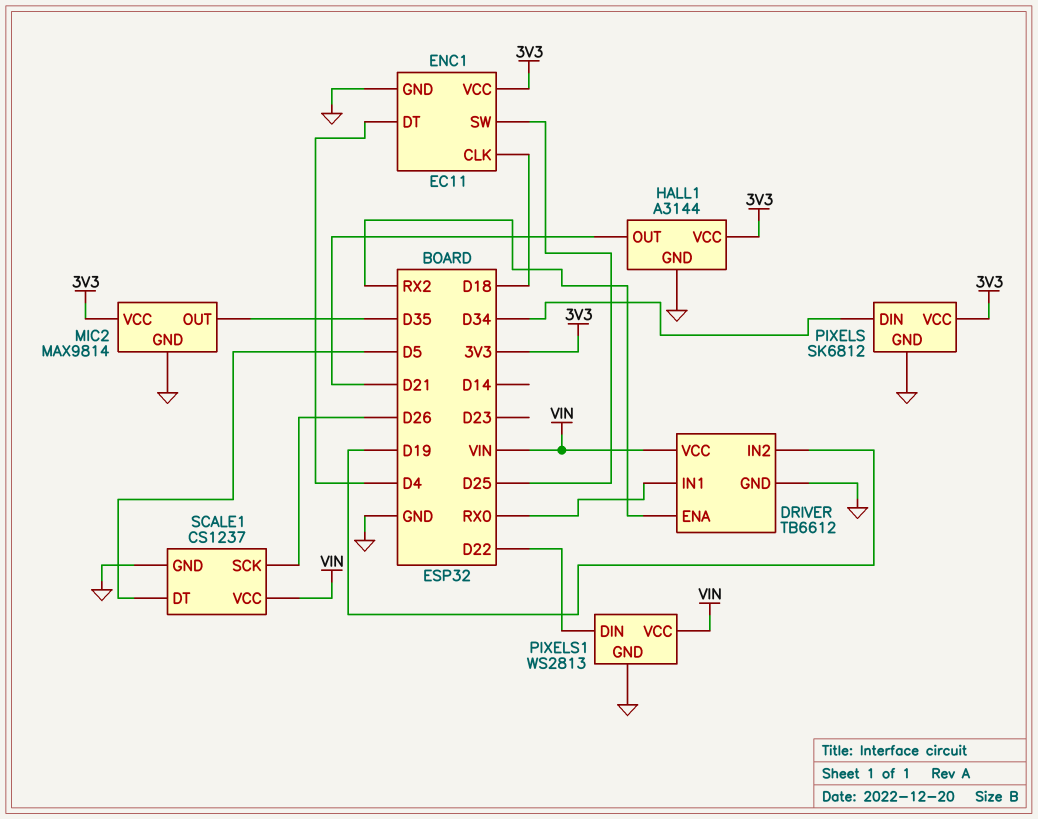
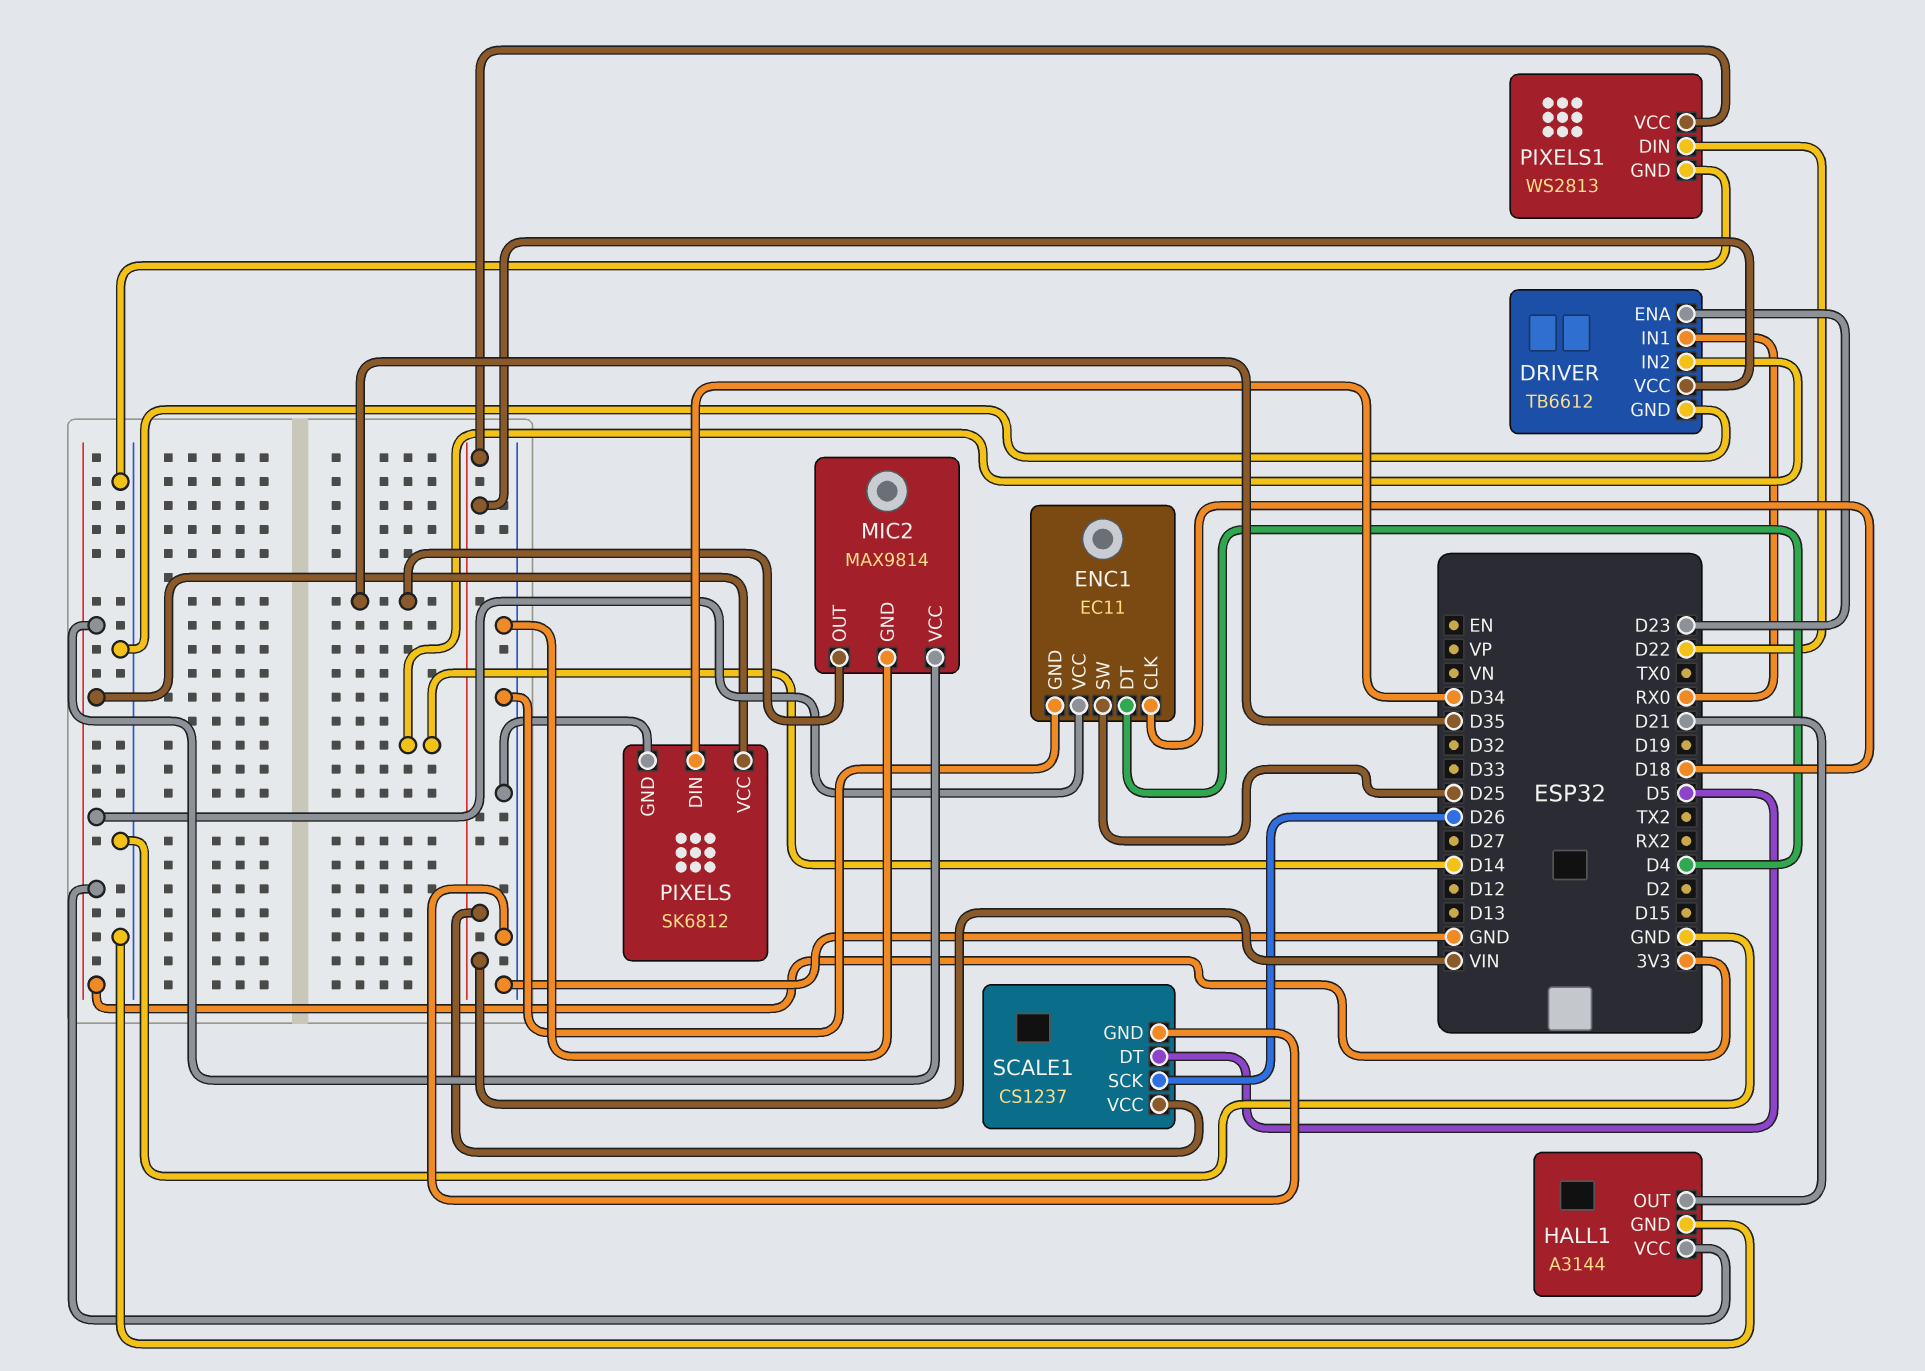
DRIVER pin ENA: RX2 -> D23
DRIVER pin IN2: D19 -> D14

